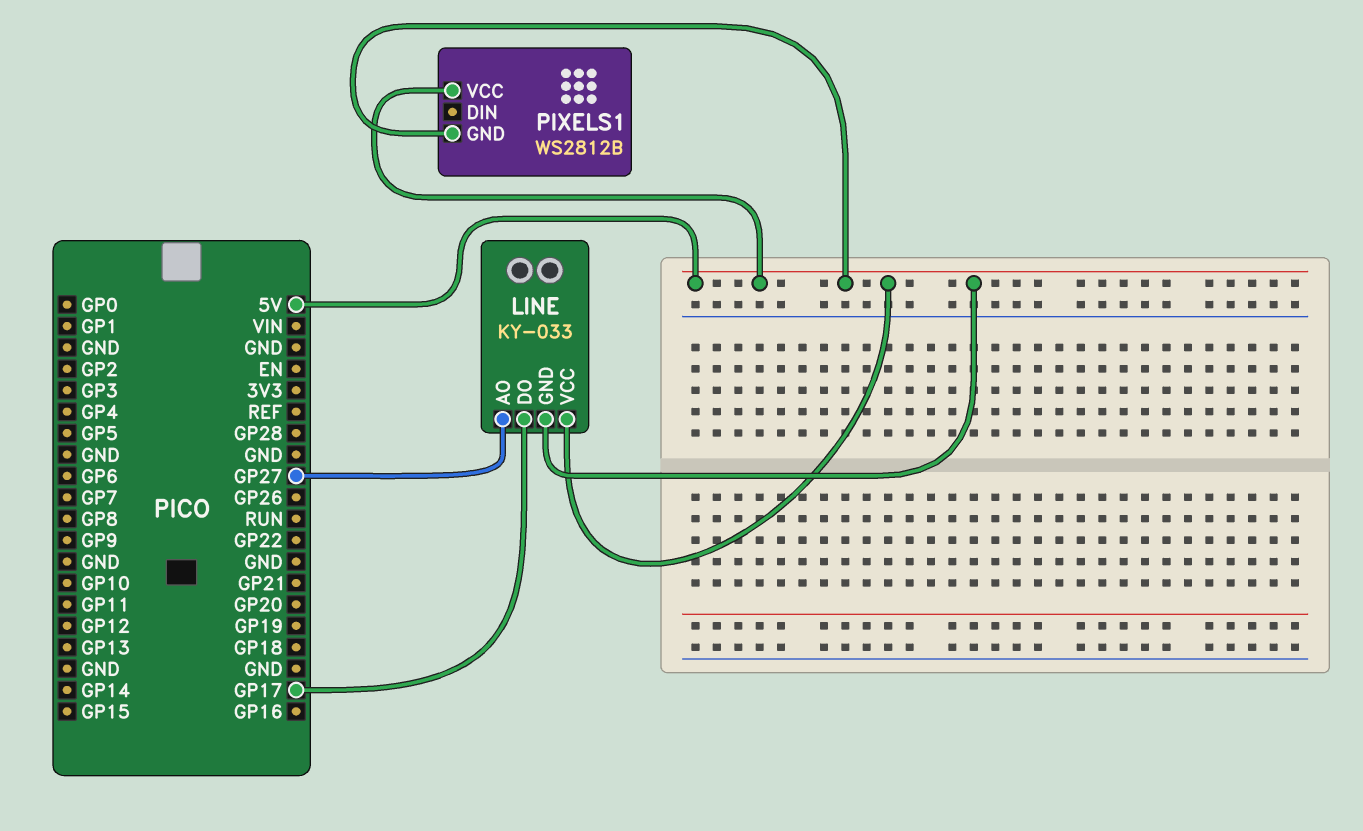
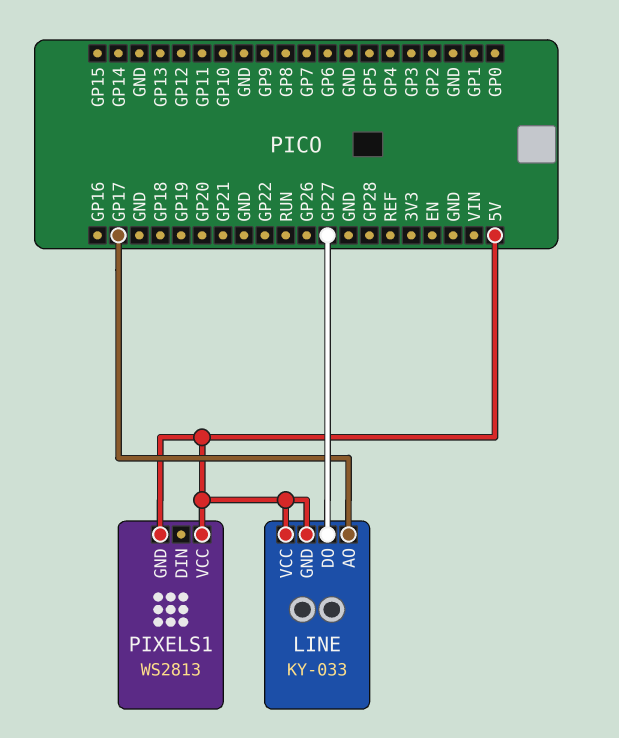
LINE pin AO: GP27 -> GP17
LINE pin DO: GP17 -> GP27
PIXELS1: WS2812B -> WS2813

